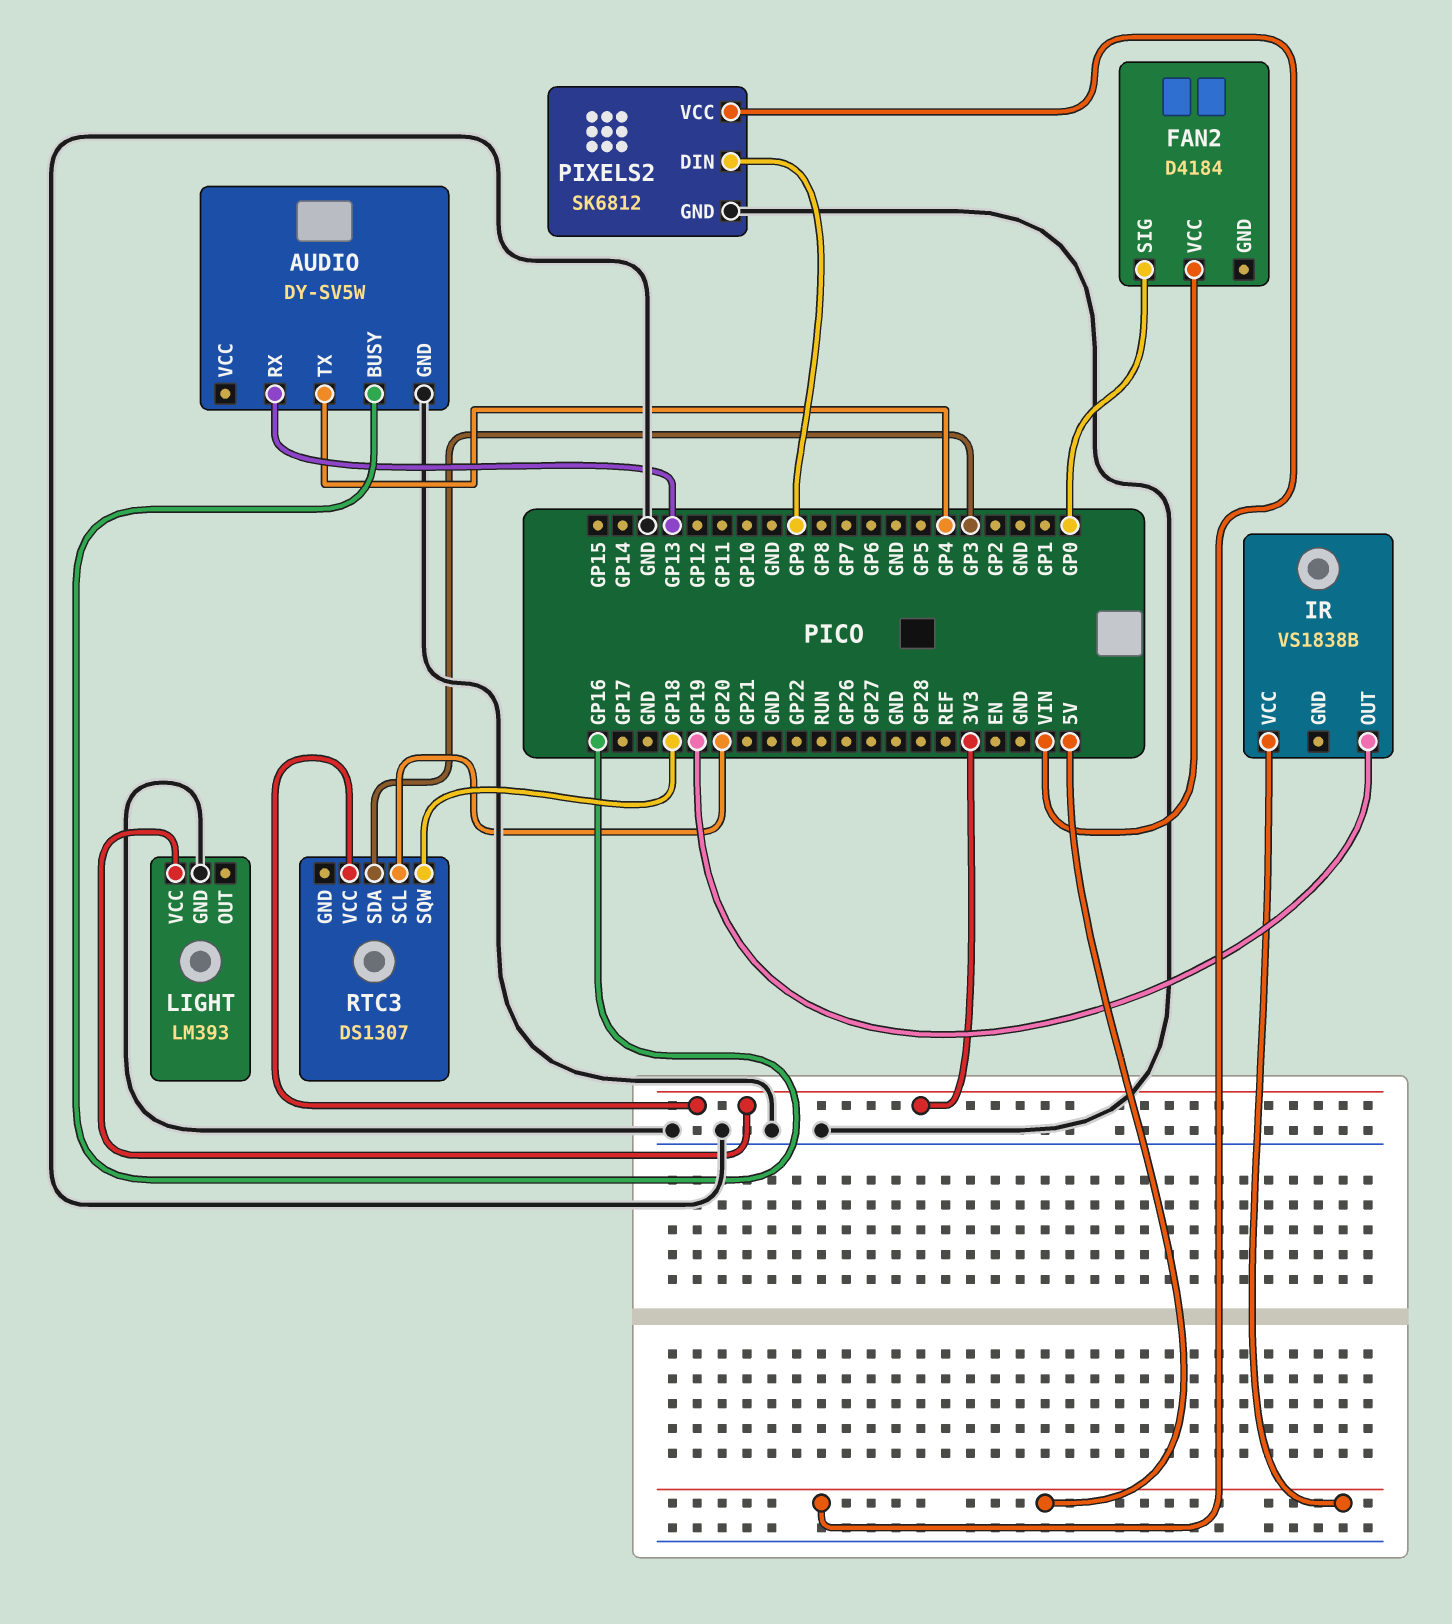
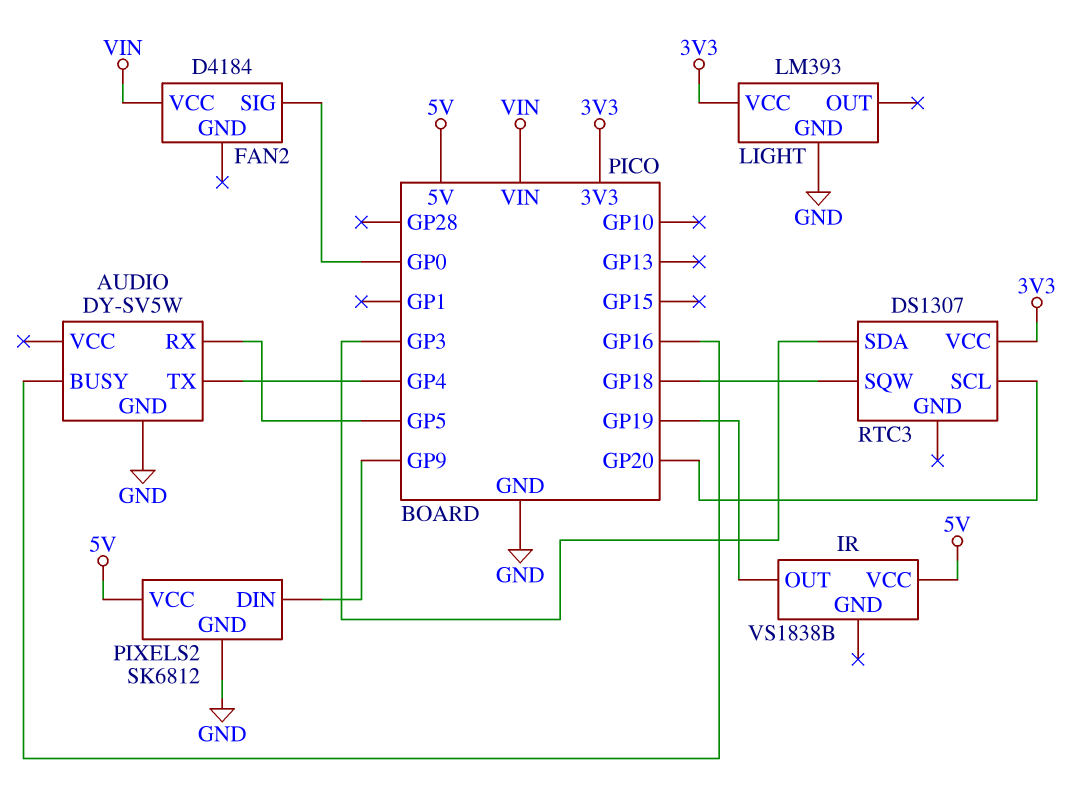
AUDIO pin RX: GP13 -> GP5

